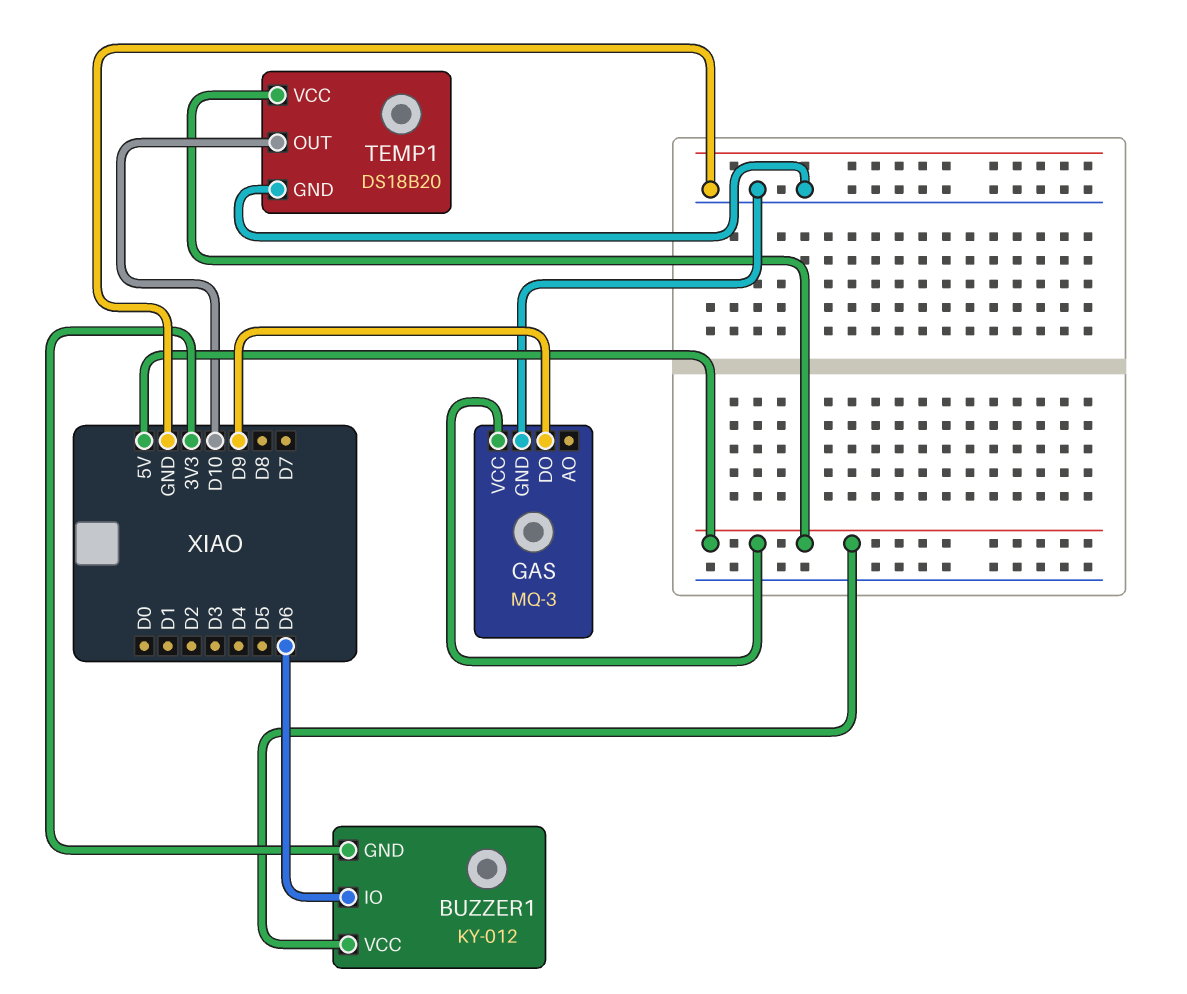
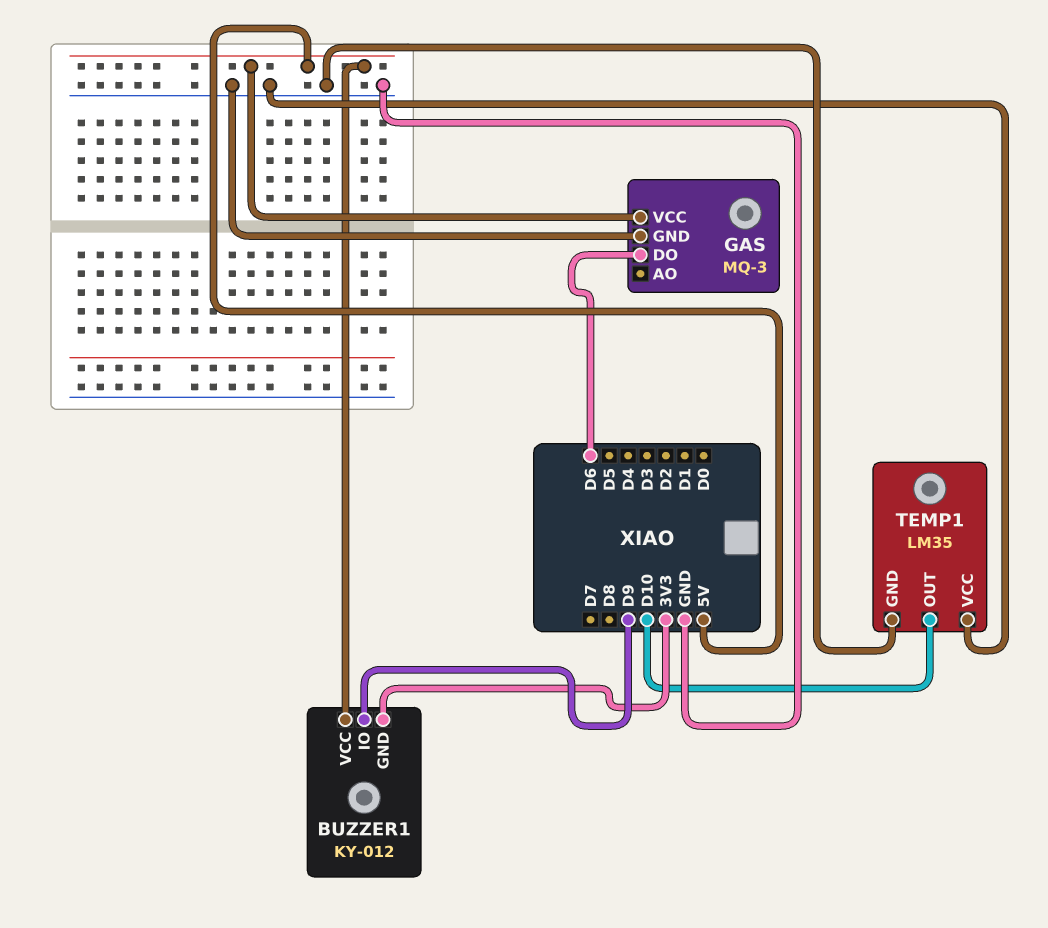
BUZZER1 pin IO: D6 -> D9
GAS pin DO: D9 -> D6
TEMP1: DS18B20 -> LM35
TEMP1 pin VCC: 5V -> GND

